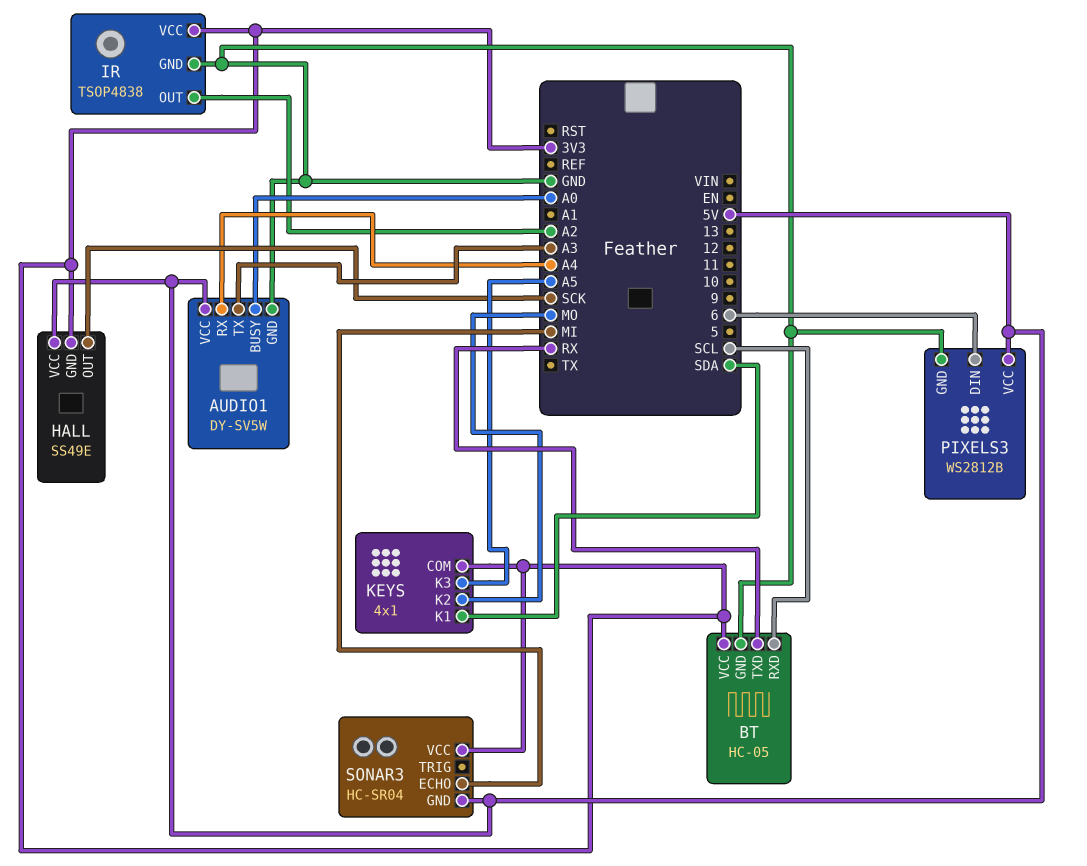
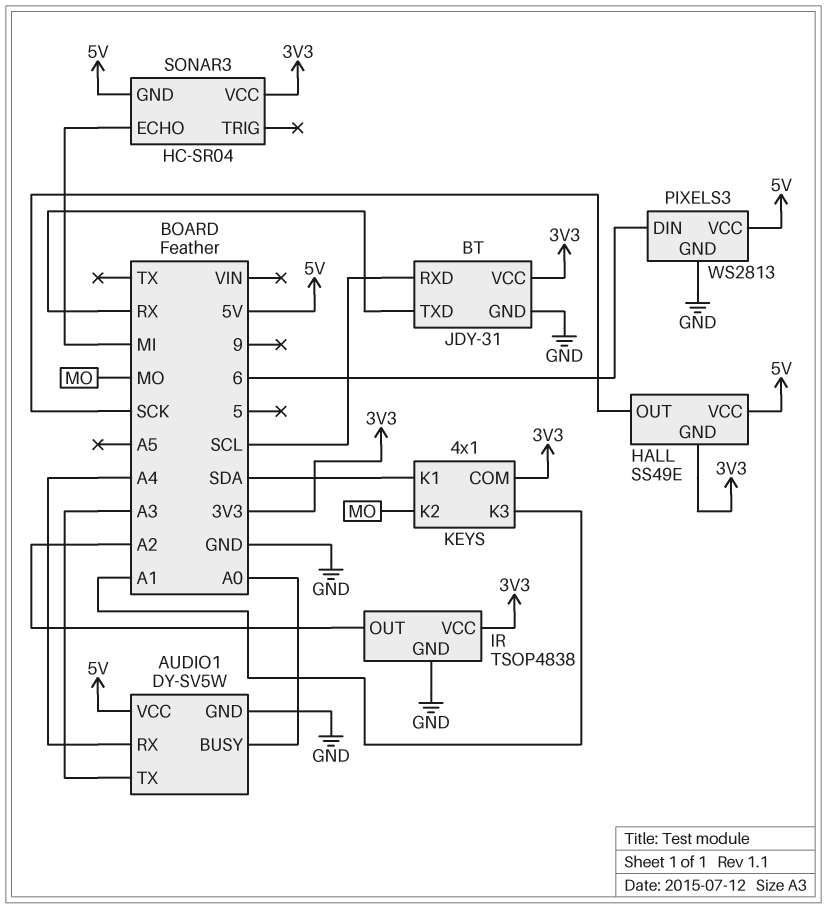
BT: HC-05 -> JDY-31
KEYS pin K3: A5 -> A1
PIXELS3: WS2812B -> WS2813

